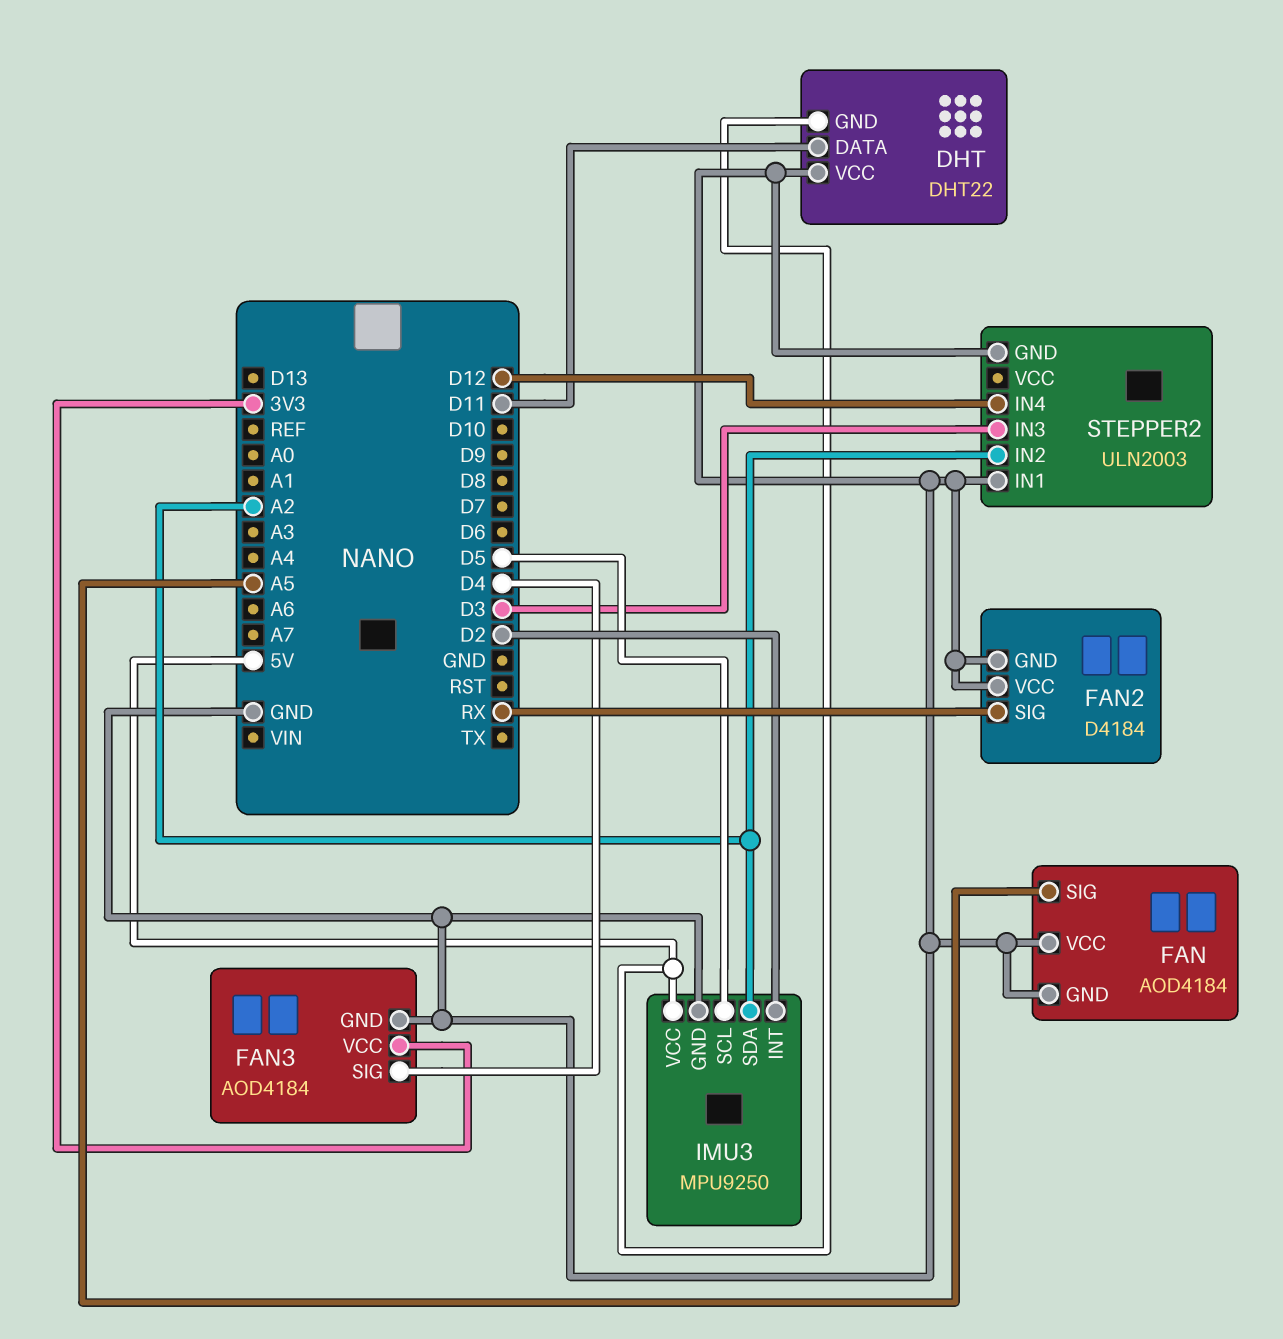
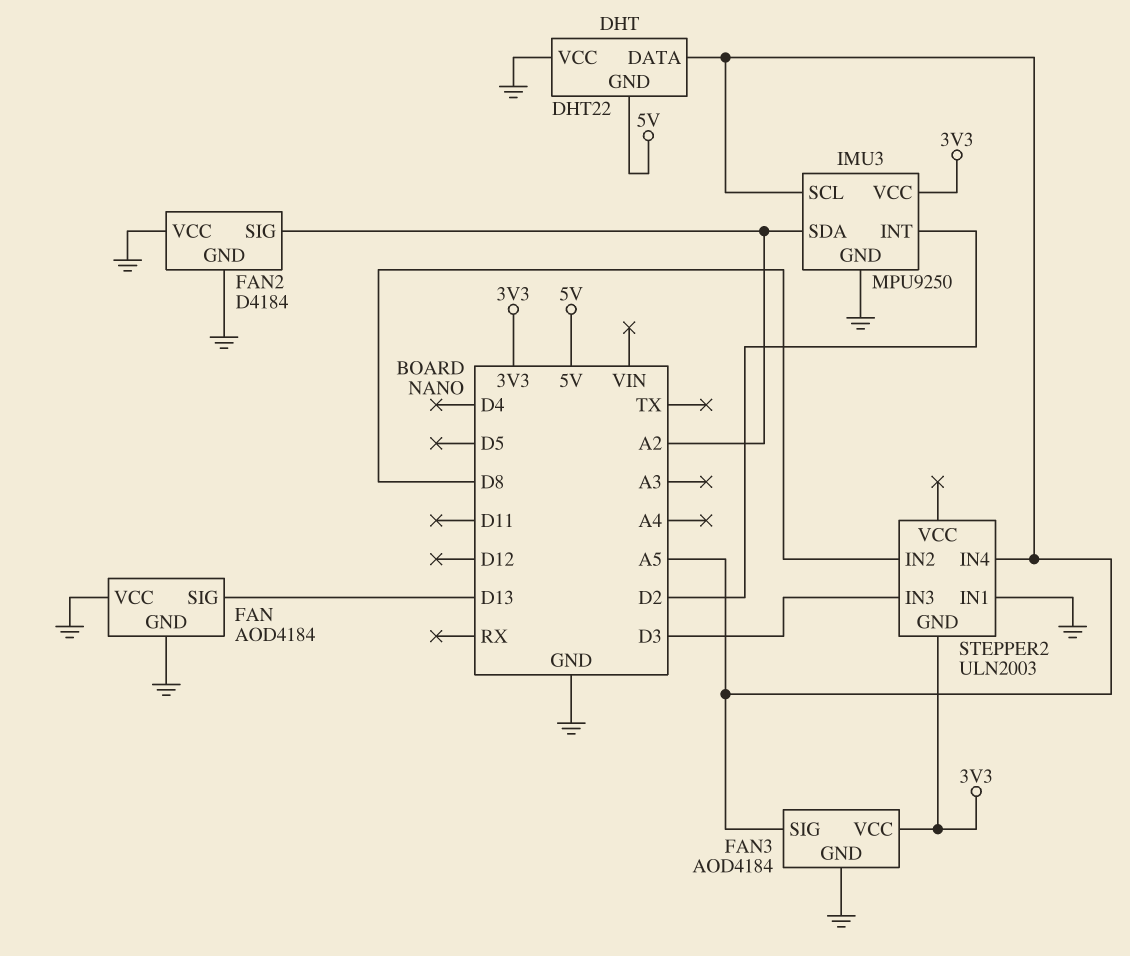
DHT pin DATA: D11 -> A5
FAN pin SIG: A5 -> D13
FAN2 pin SIG: RX -> A2
FAN3 pin SIG: D4 -> A5
IMU3 pin SCL: D5 -> A5
IMU3 pin VCC: 5V -> 3V3
STEPPER2 pin GND: GND -> 3V3
STEPPER2 pin IN2: A2 -> D8
STEPPER2 pin IN4: D12 -> A5

